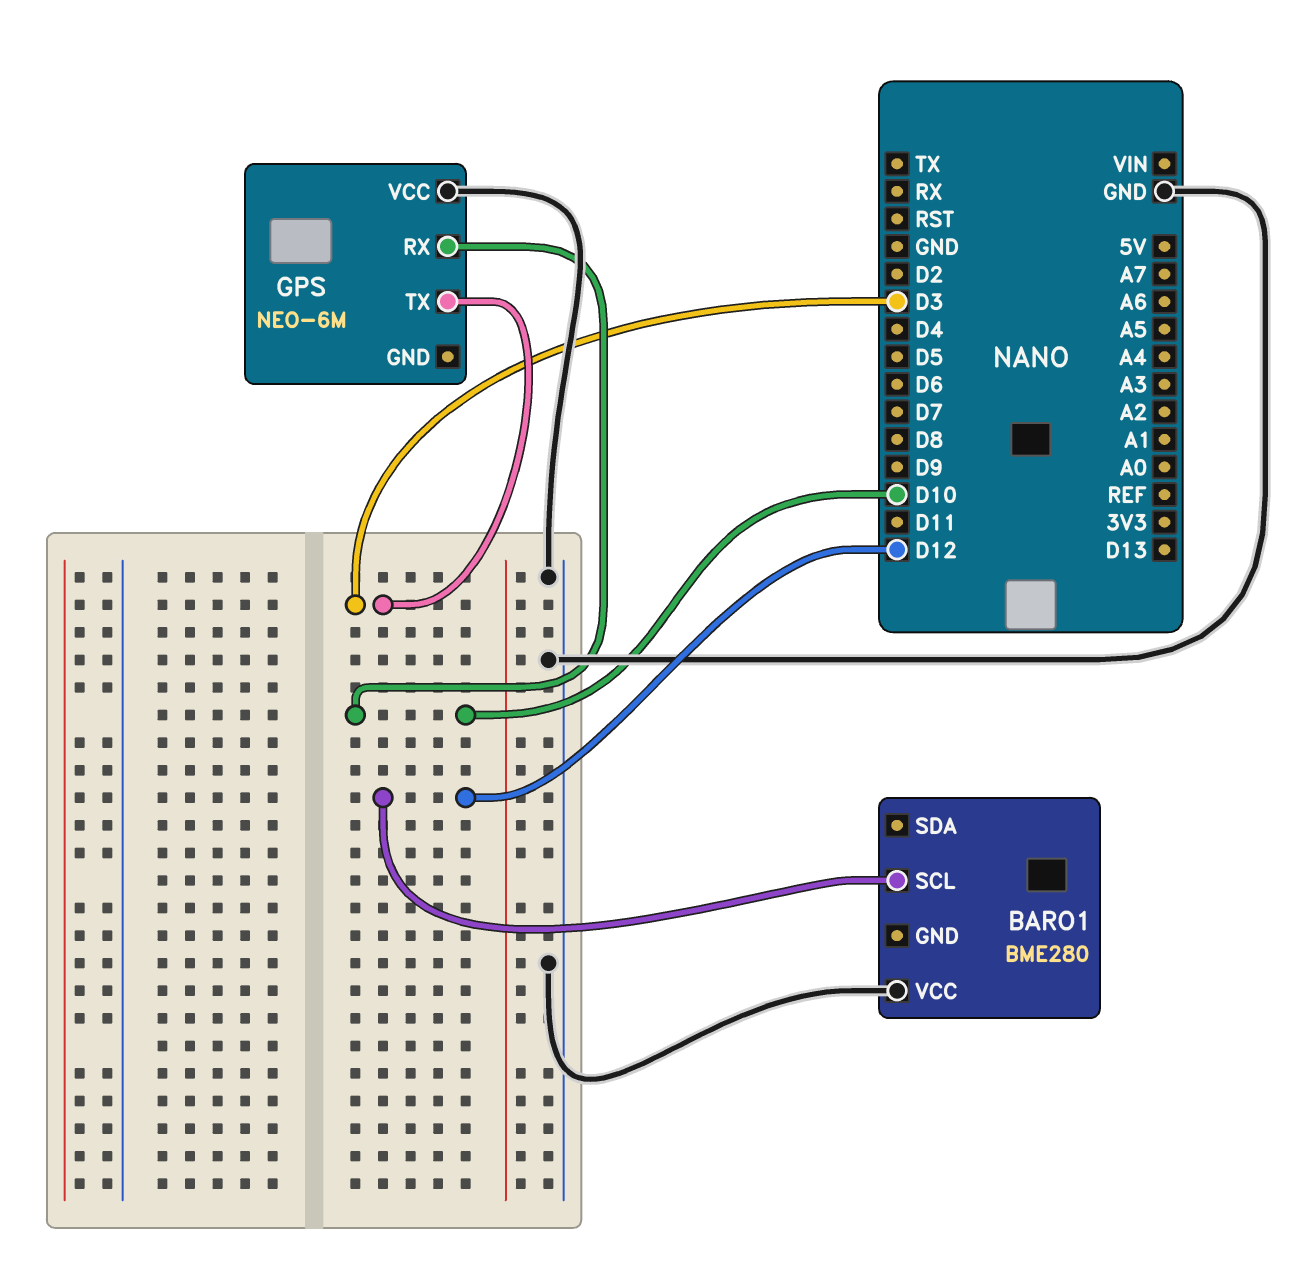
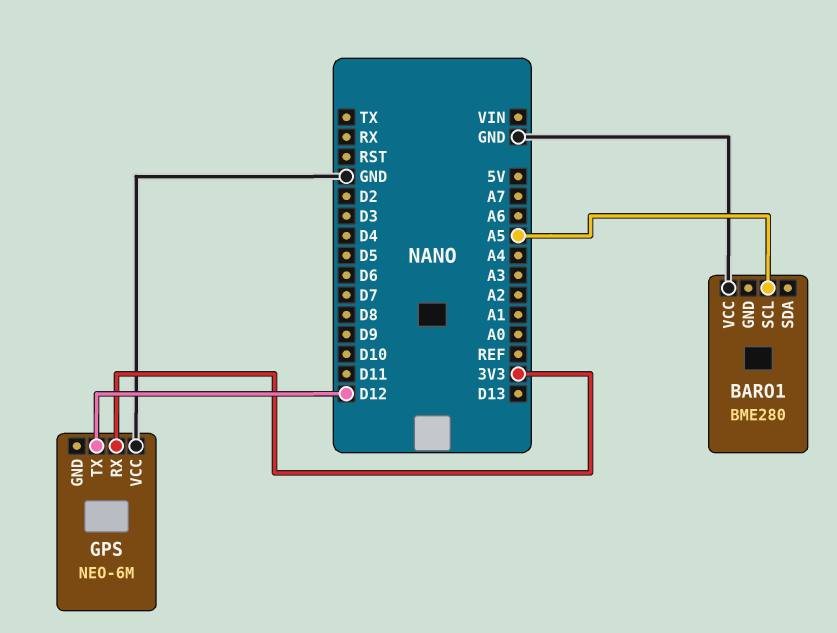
BARO1 pin SCL: D12 -> A5
GPS pin RX: D10 -> 3V3
GPS pin TX: D3 -> D12

